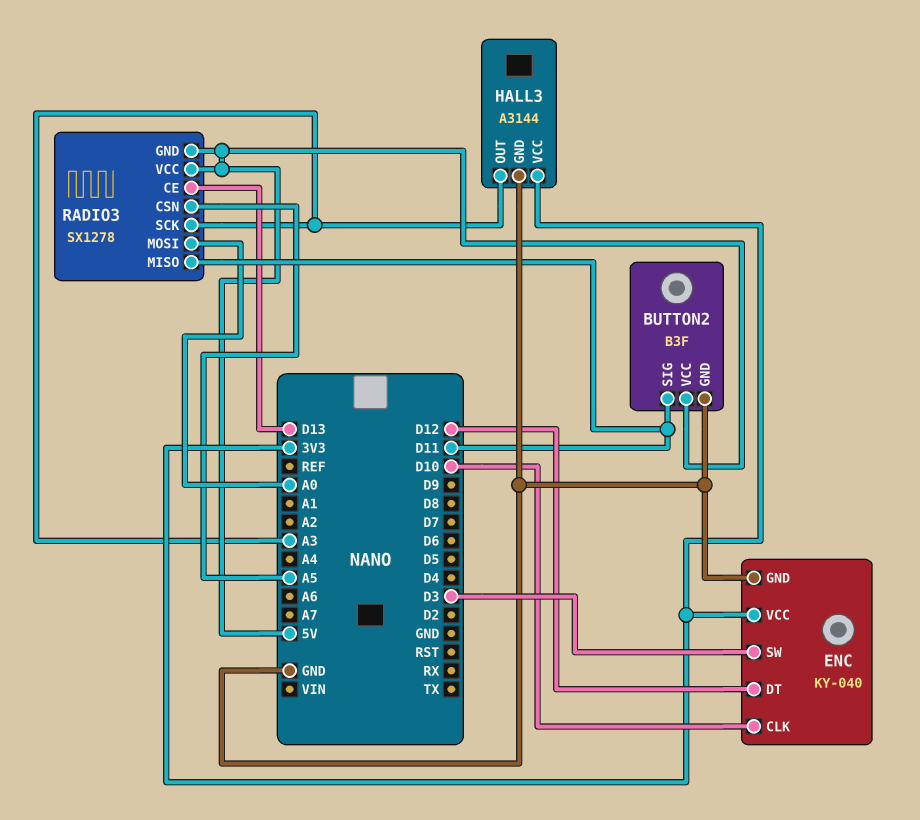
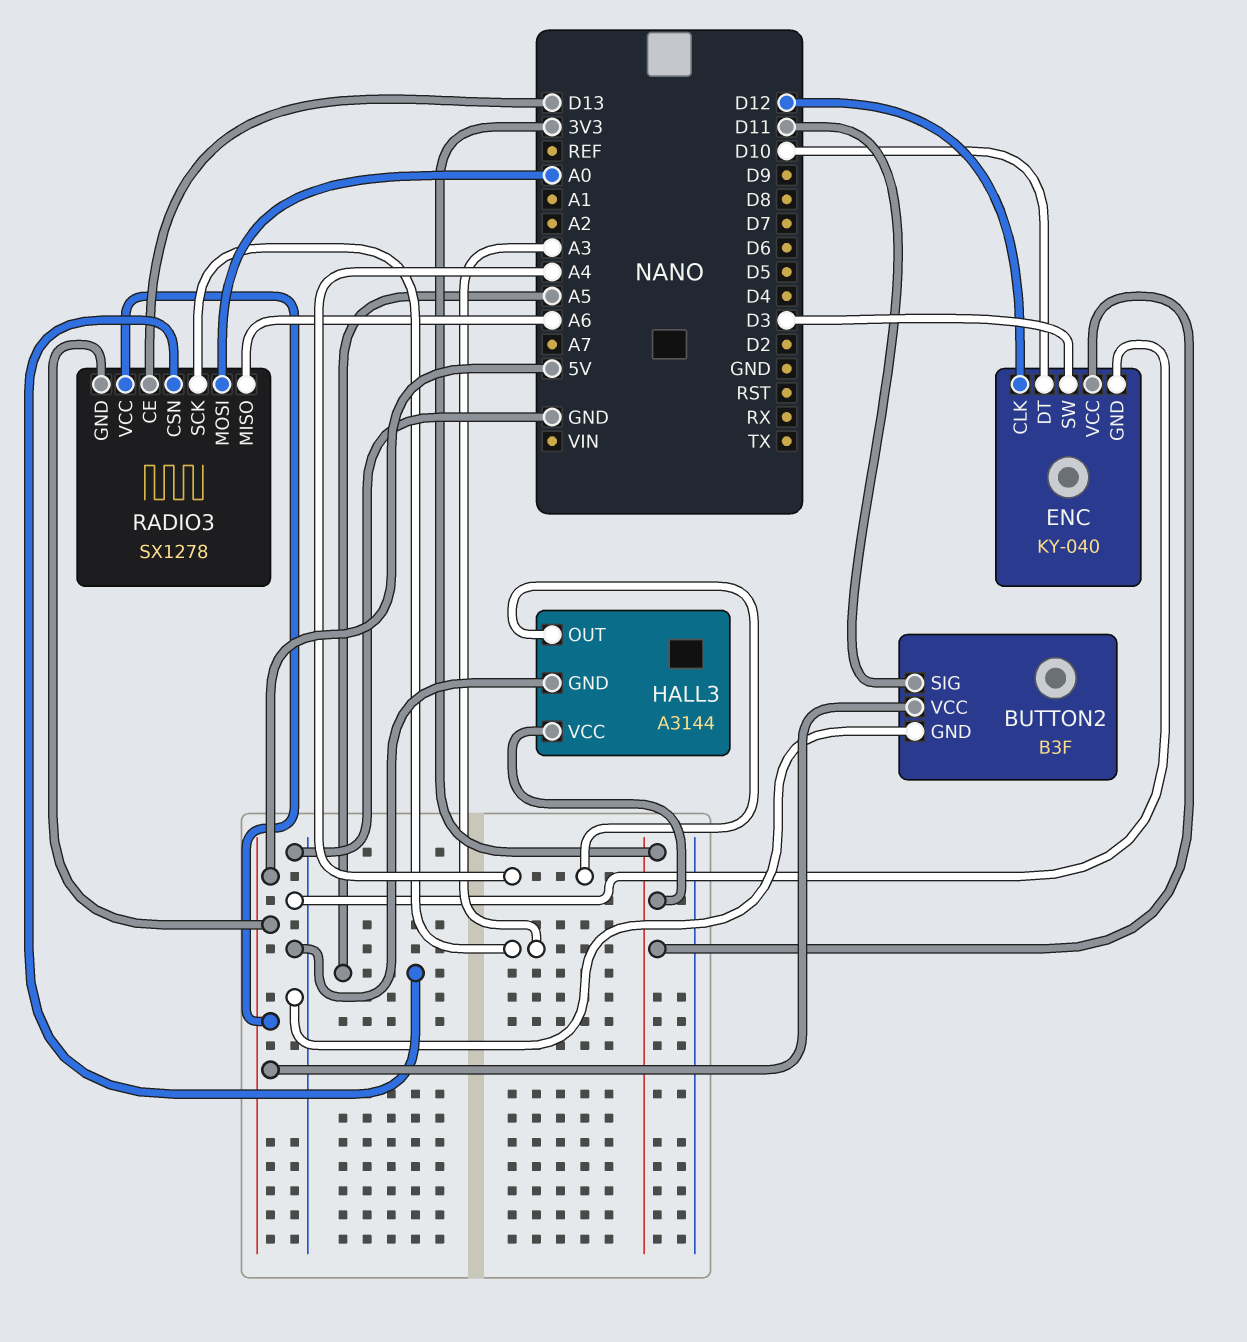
ENC pin CLK: D10 -> D12
ENC pin DT: D12 -> D10
HALL3 pin OUT: A3 -> A4
RADIO3 pin MISO: D11 -> A6

